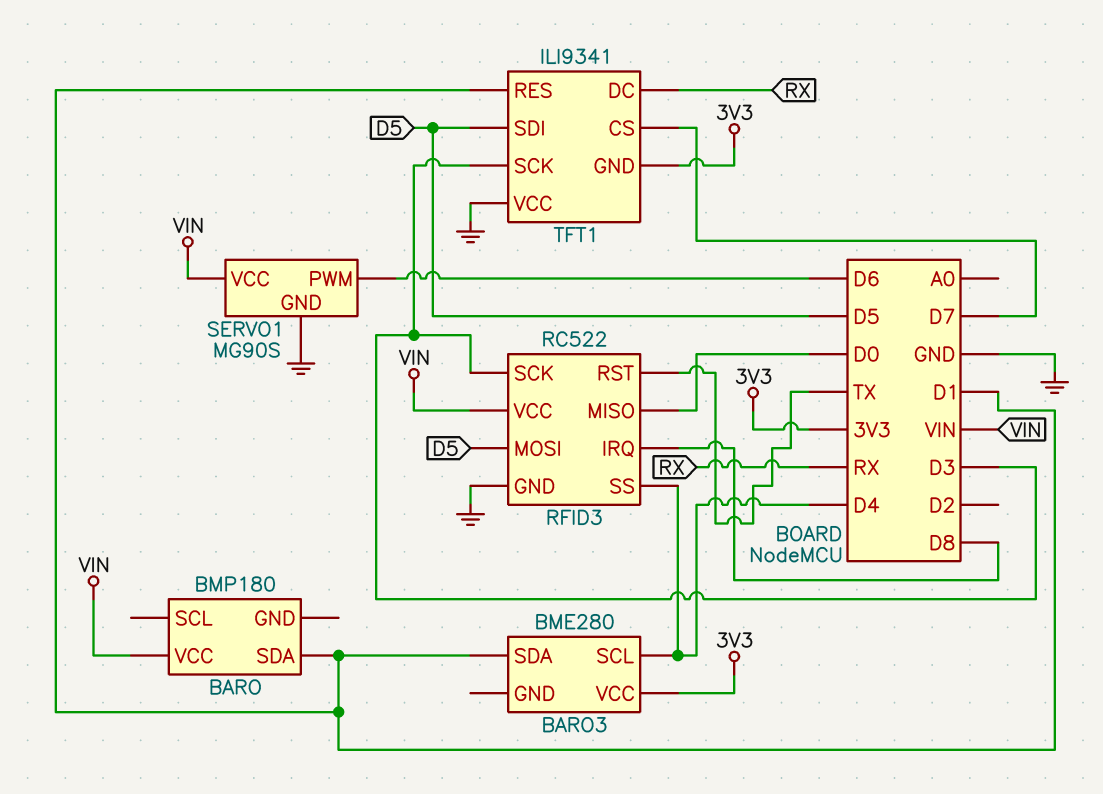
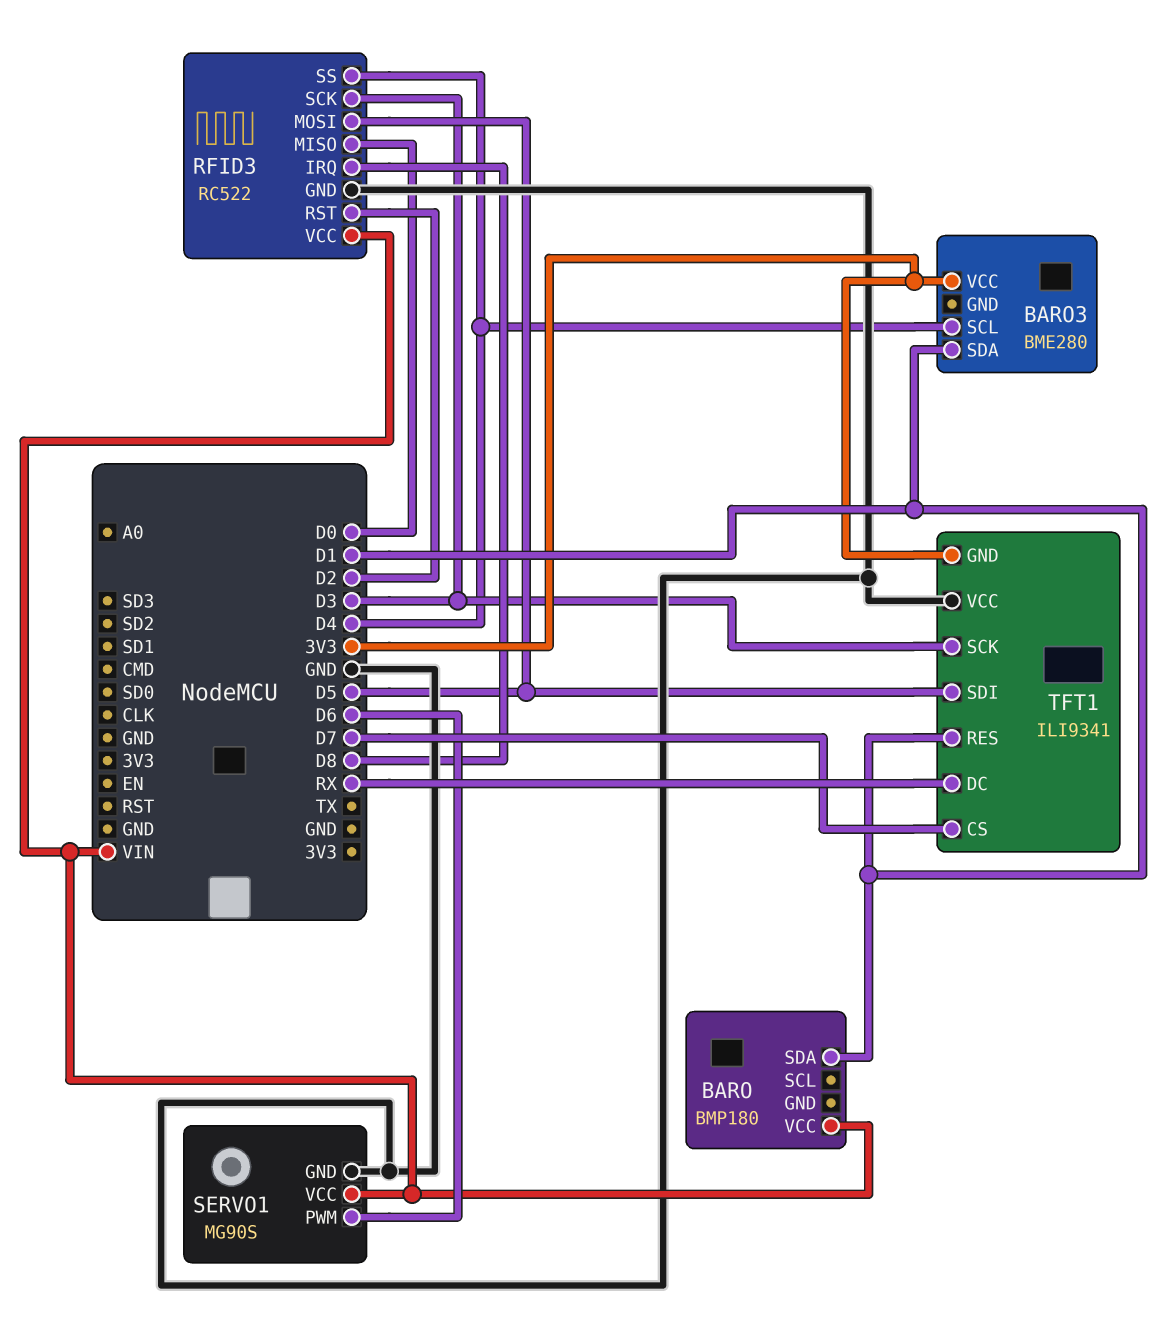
RFID3 pin RST: TX -> D2

